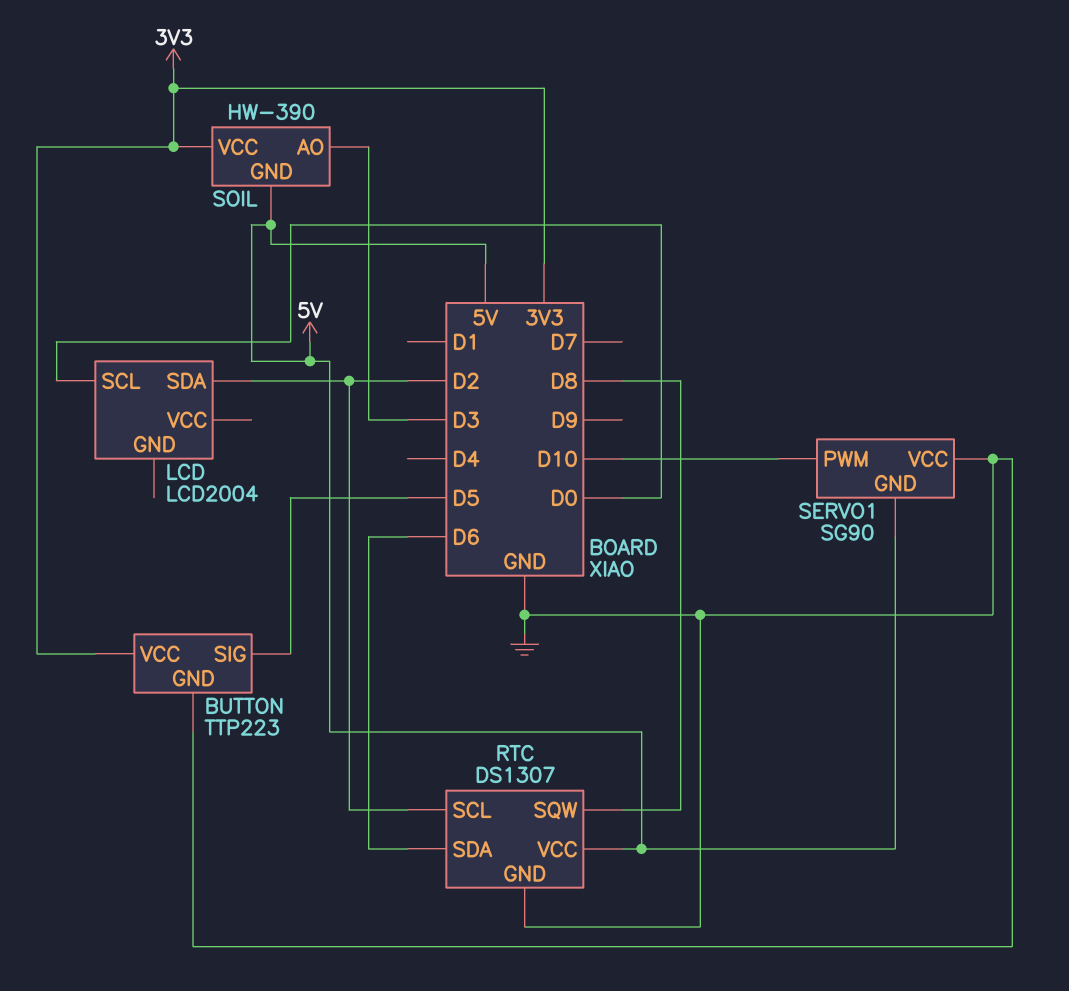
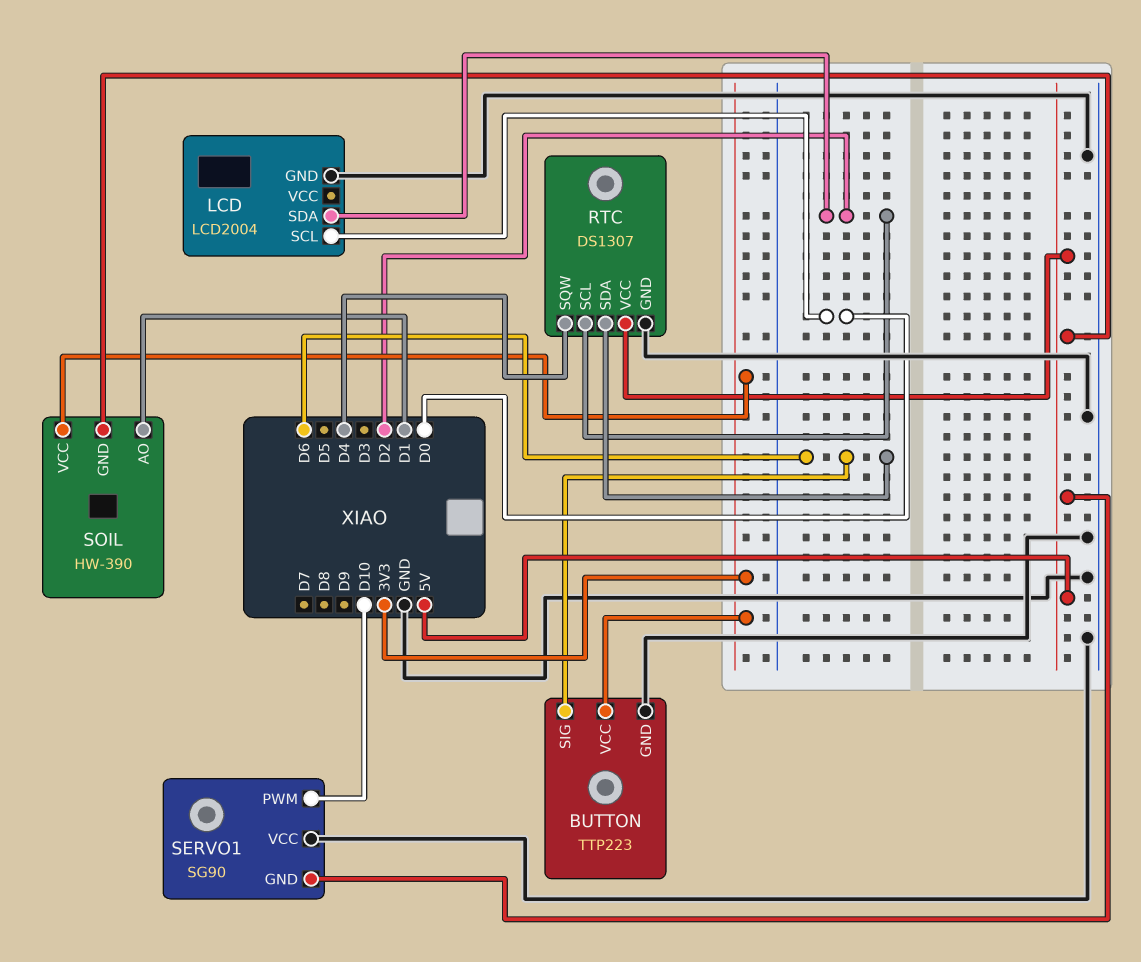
BUTTON pin SIG: D5 -> D6
LCD pin GND: none -> GND
RTC pin SQW: D8 -> D4
SOIL pin AO: D3 -> D1

